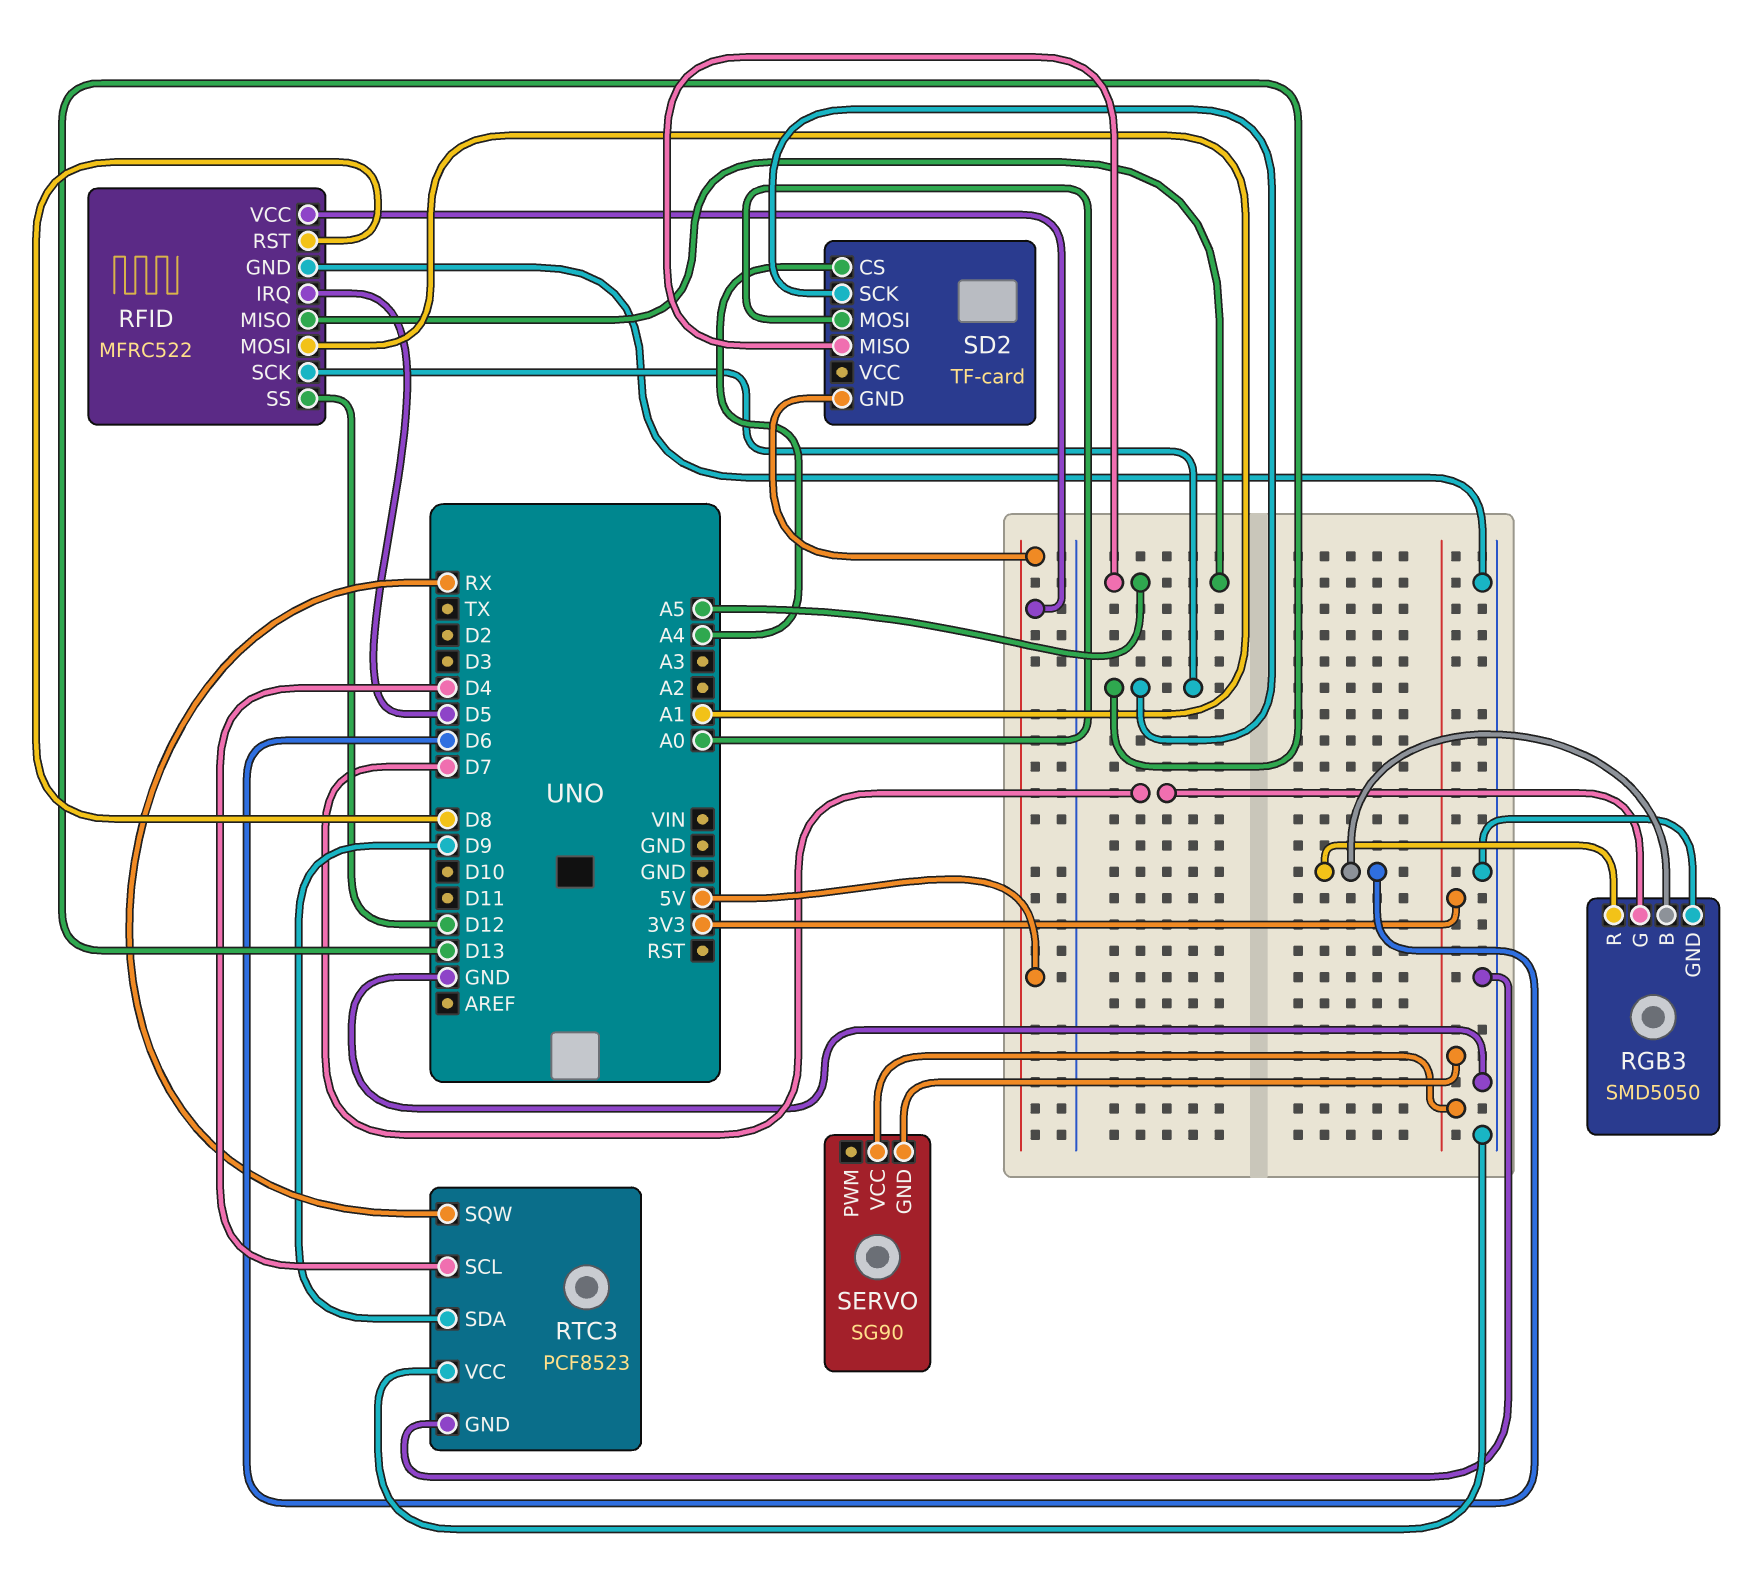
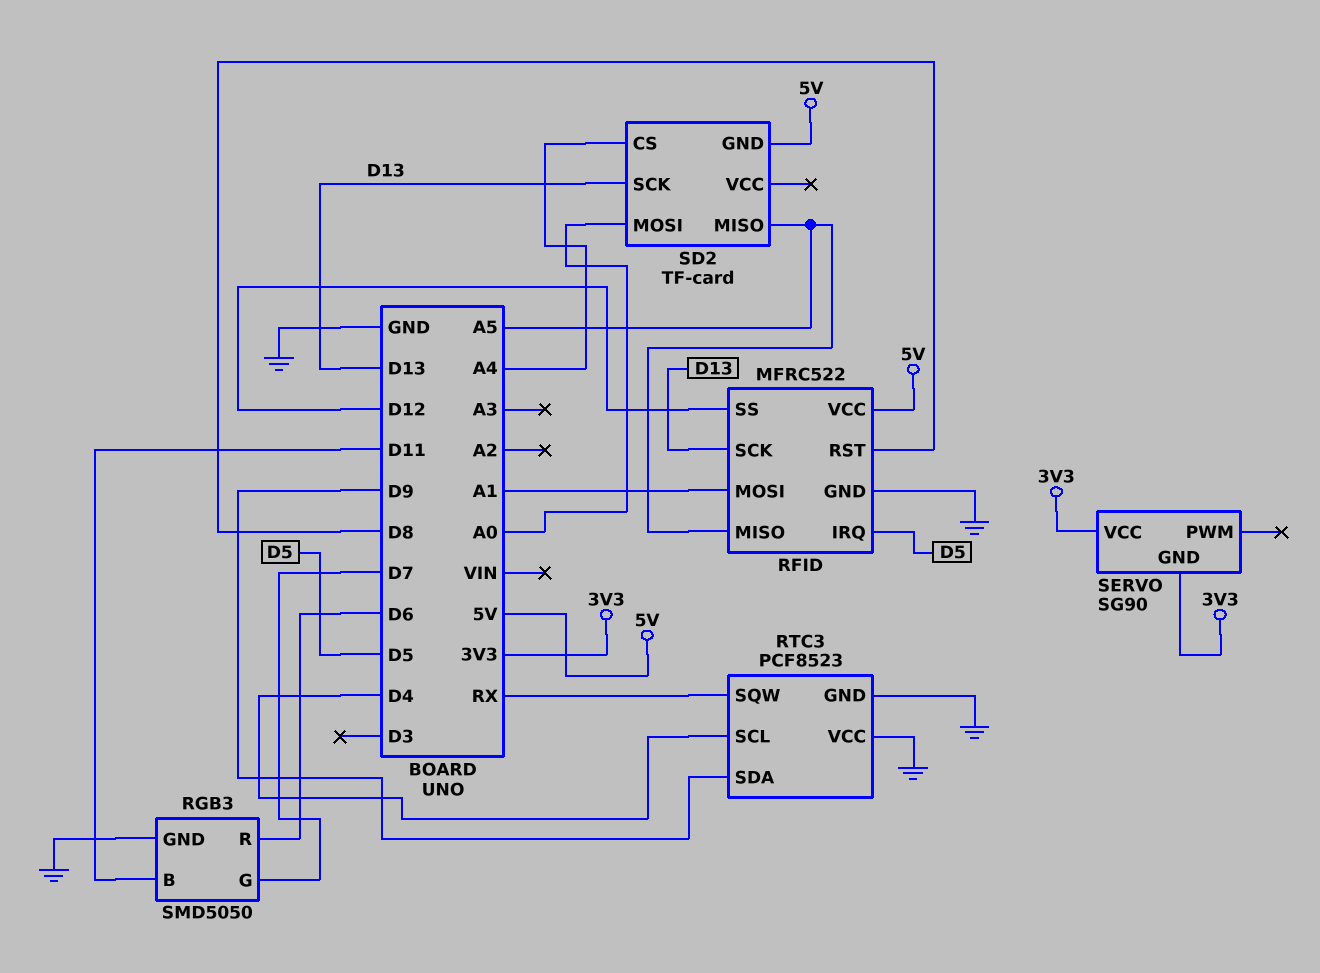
RGB3 pin B: D6 -> D11

